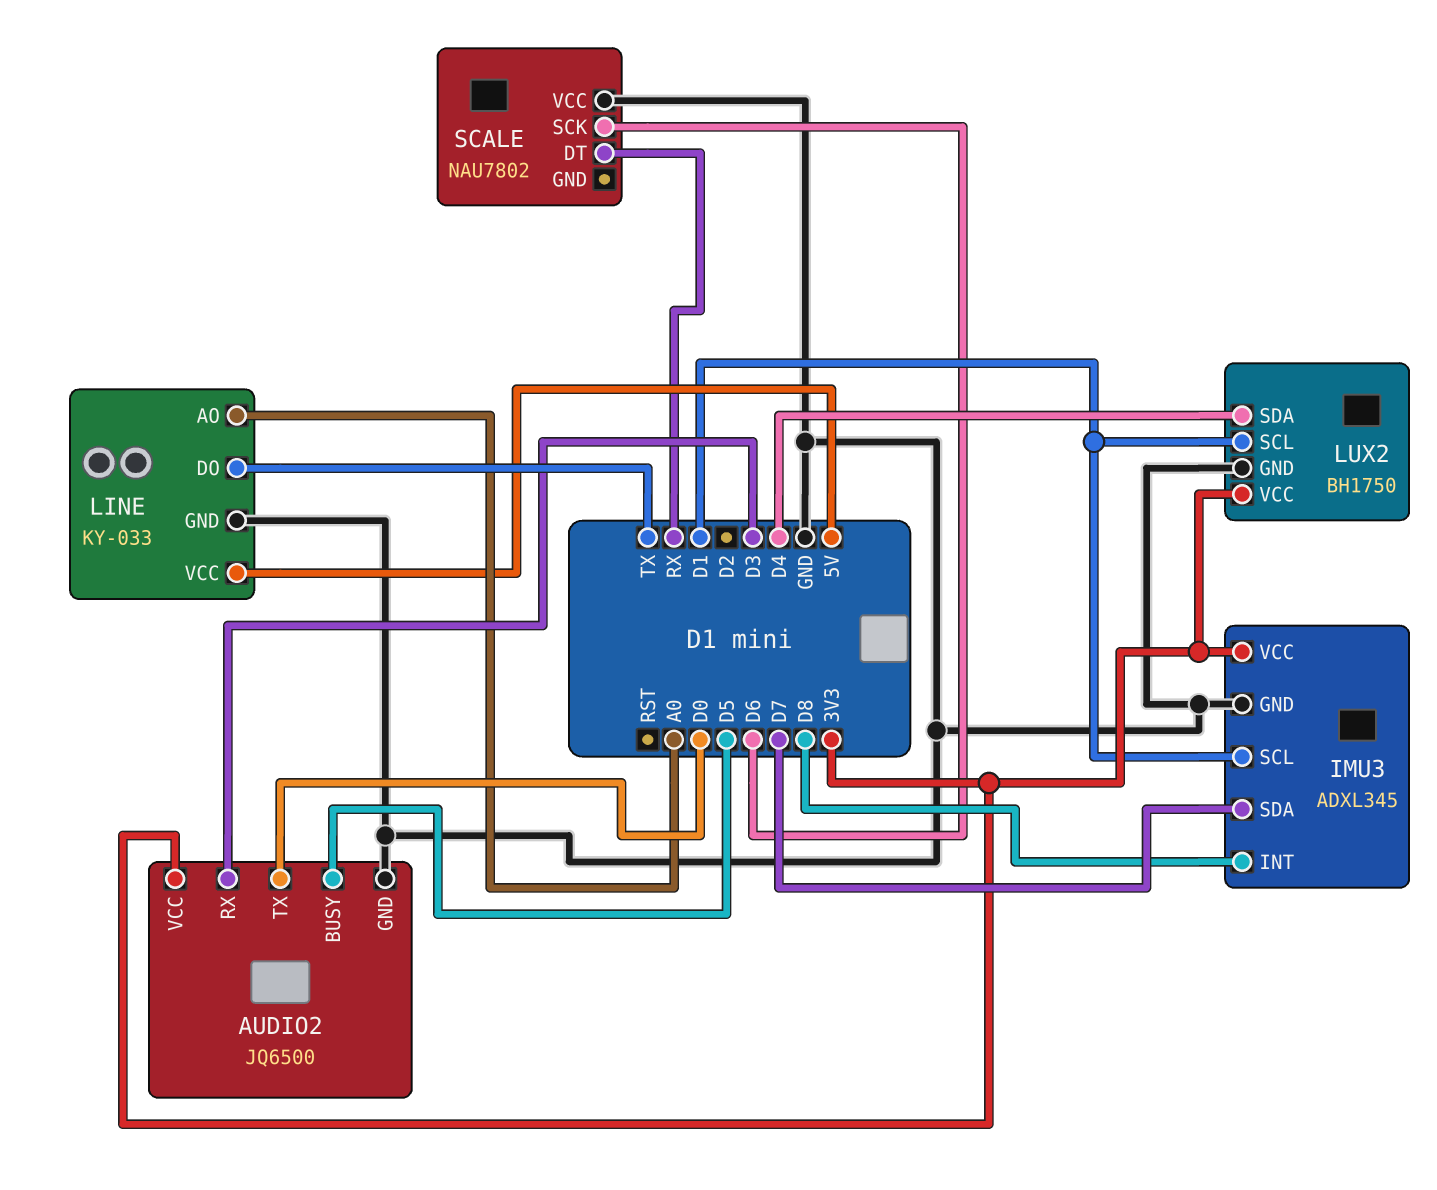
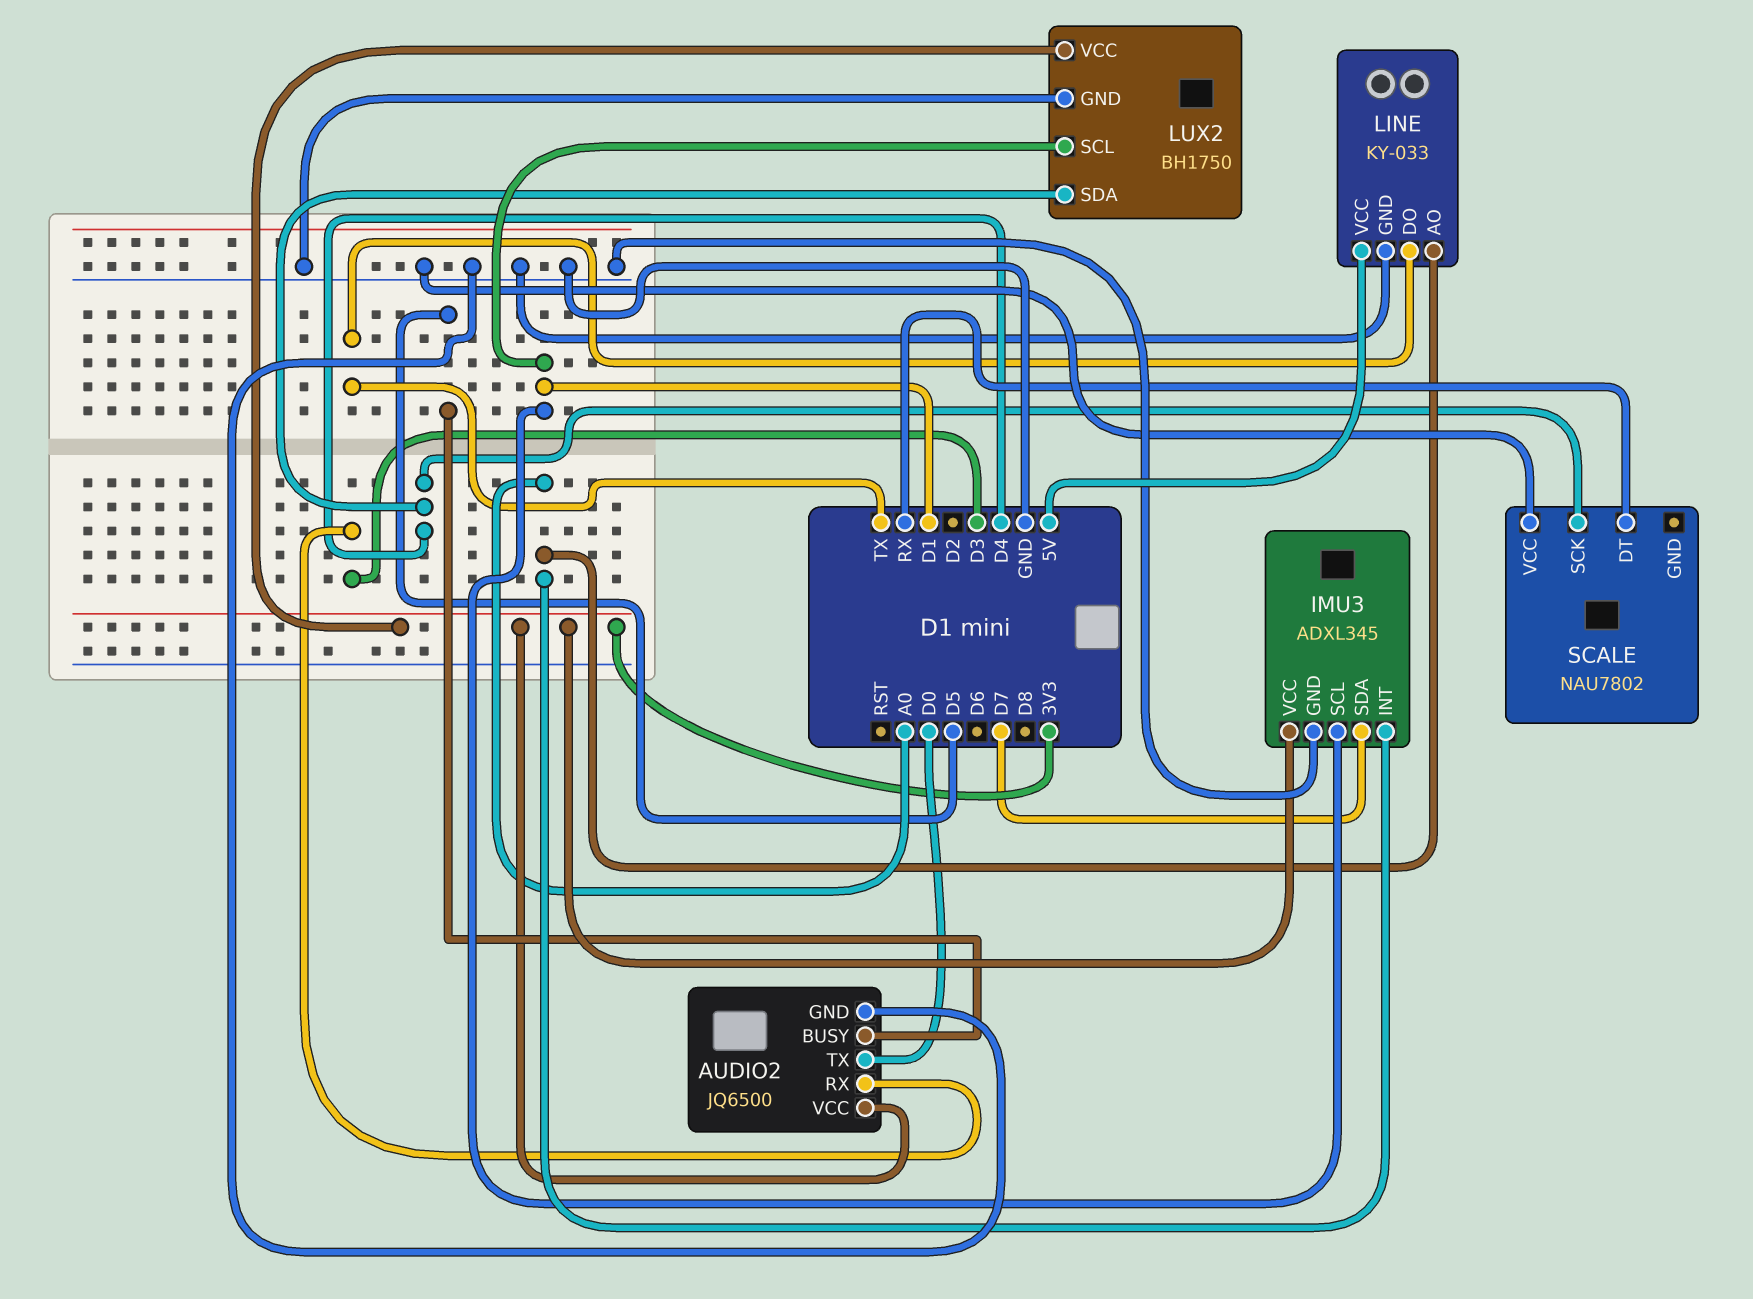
IMU3 pin INT: D8 -> A0
SCALE pin SCK: D6 -> D4

